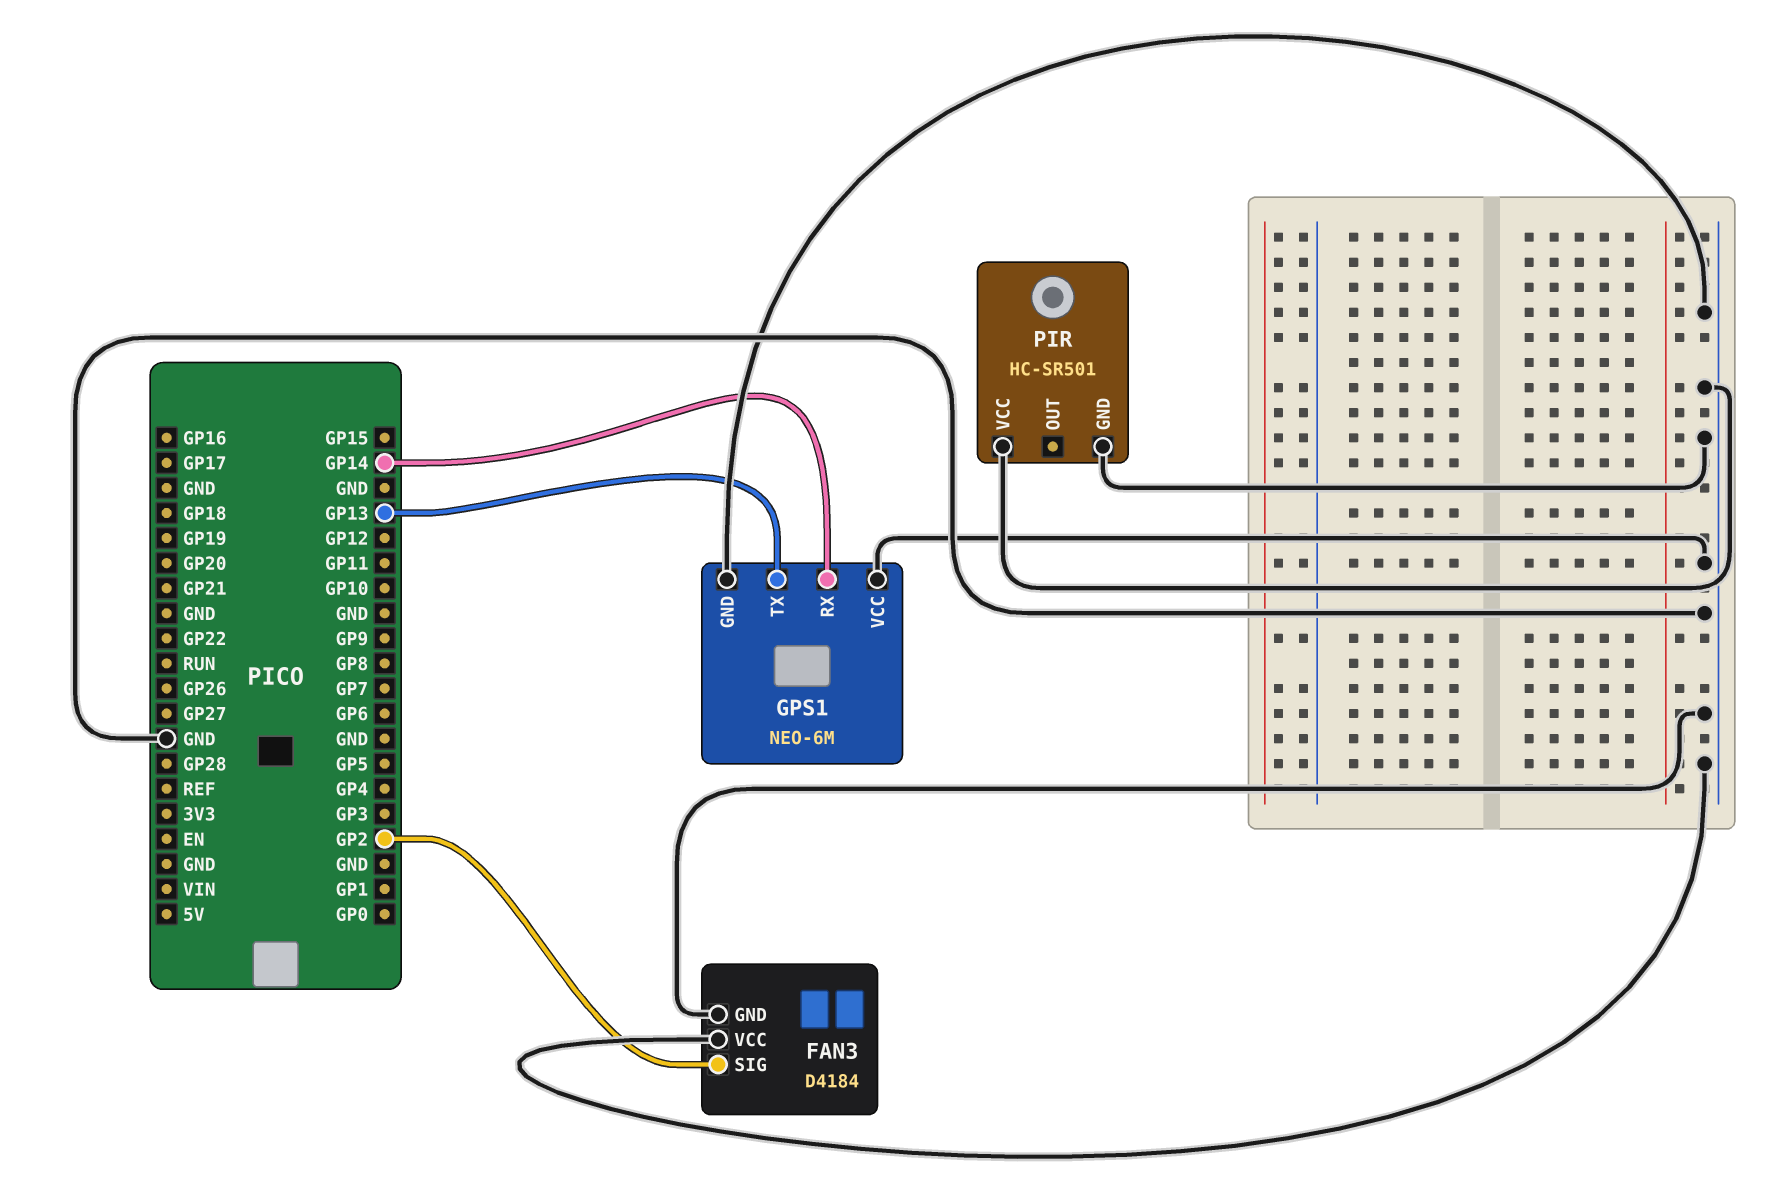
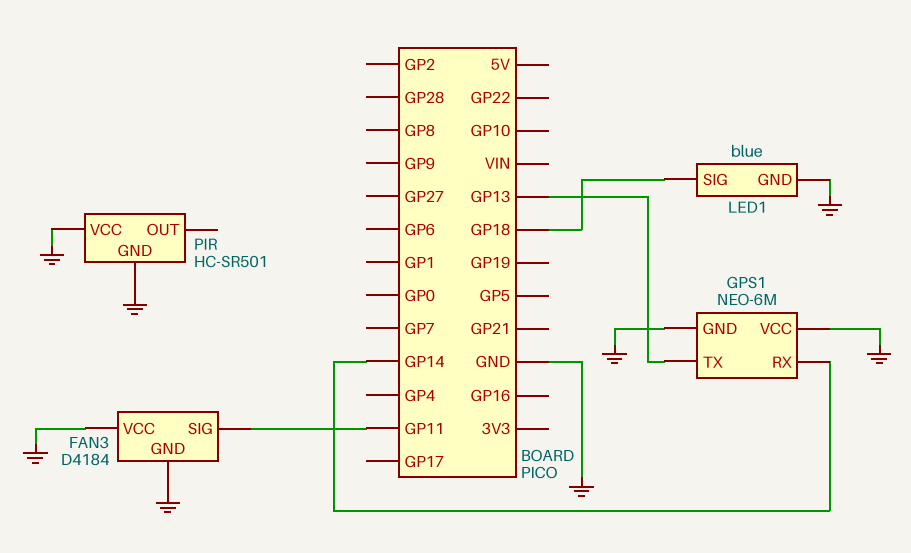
FAN3 pin SIG: GP2 -> GP11
LED1: none -> blue
LED1 pin GND: none -> GND
LED1 pin SIG: none -> GP18

